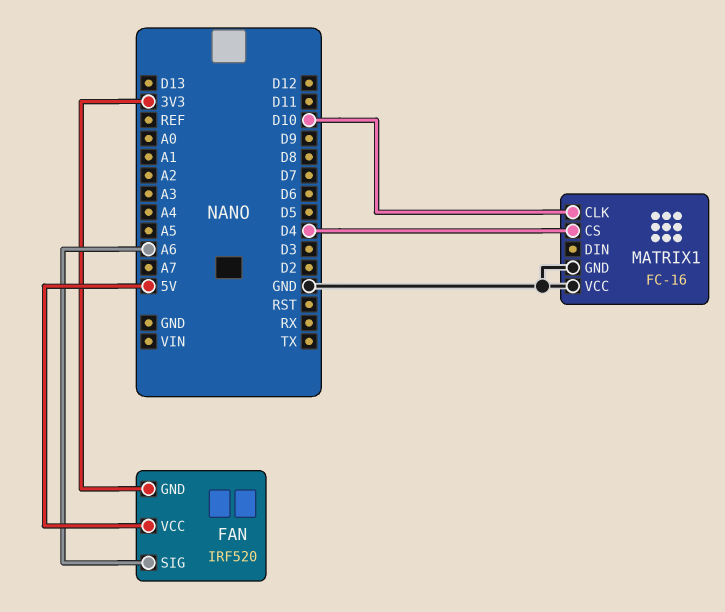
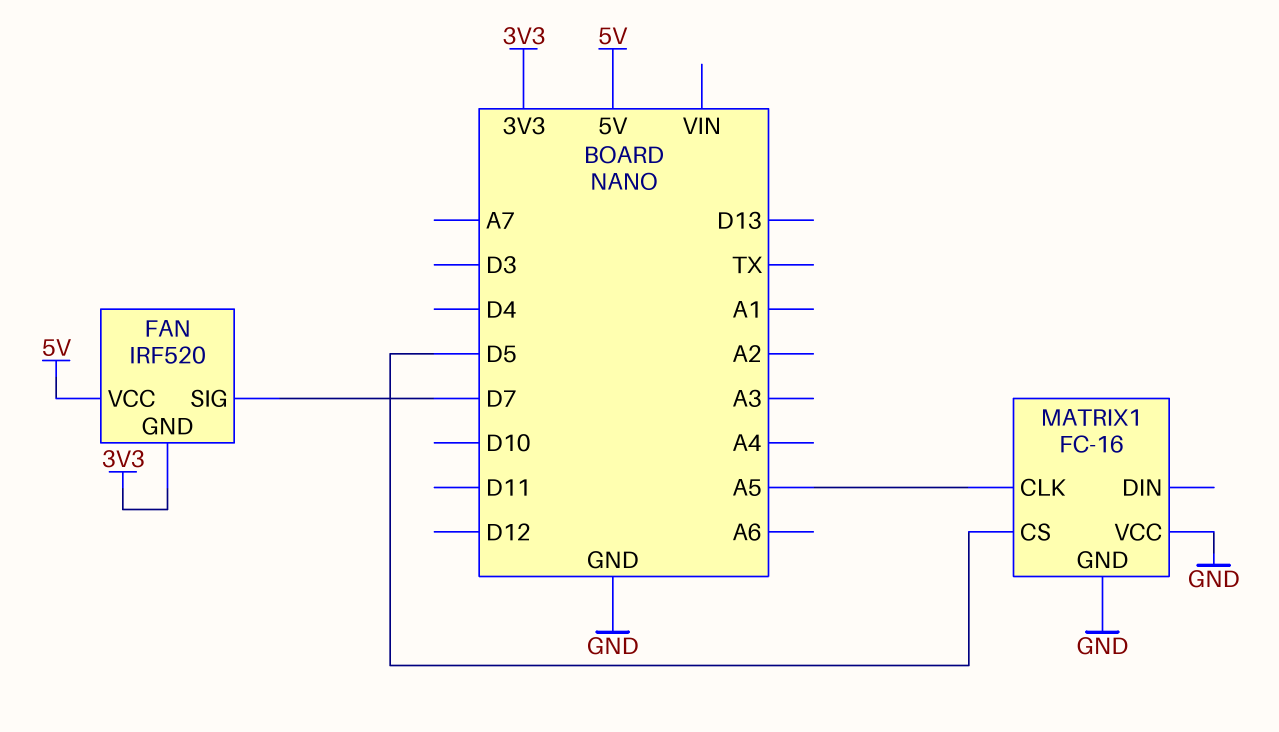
FAN pin SIG: A6 -> D7
MATRIX1 pin CLK: D10 -> A5
MATRIX1 pin CS: D4 -> D5

